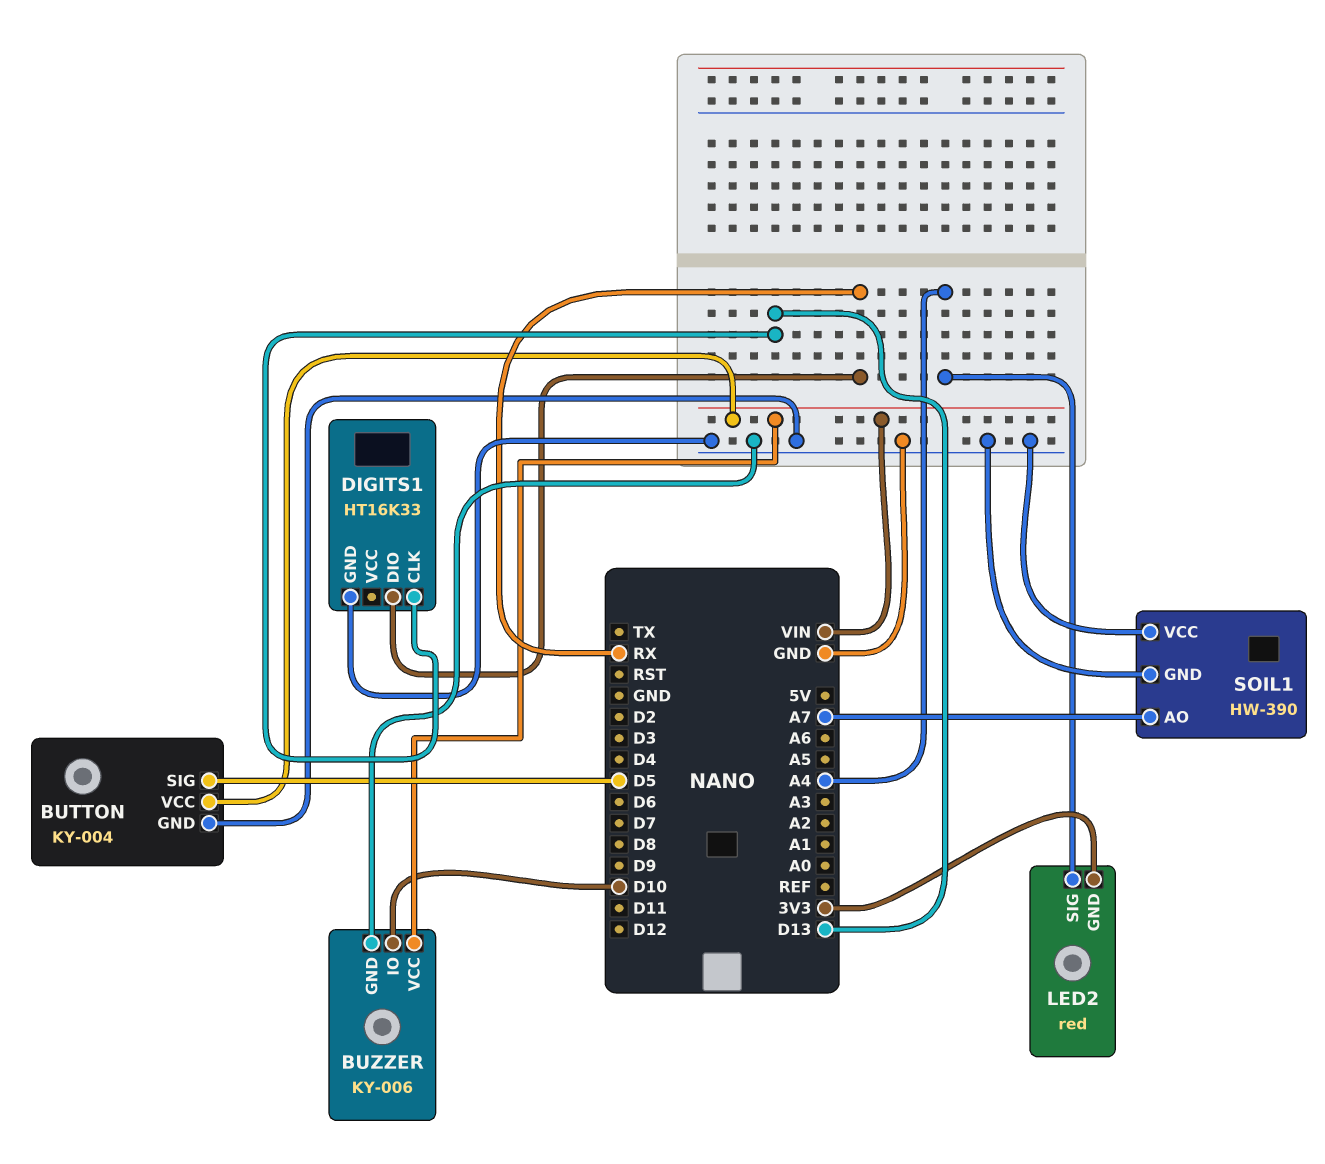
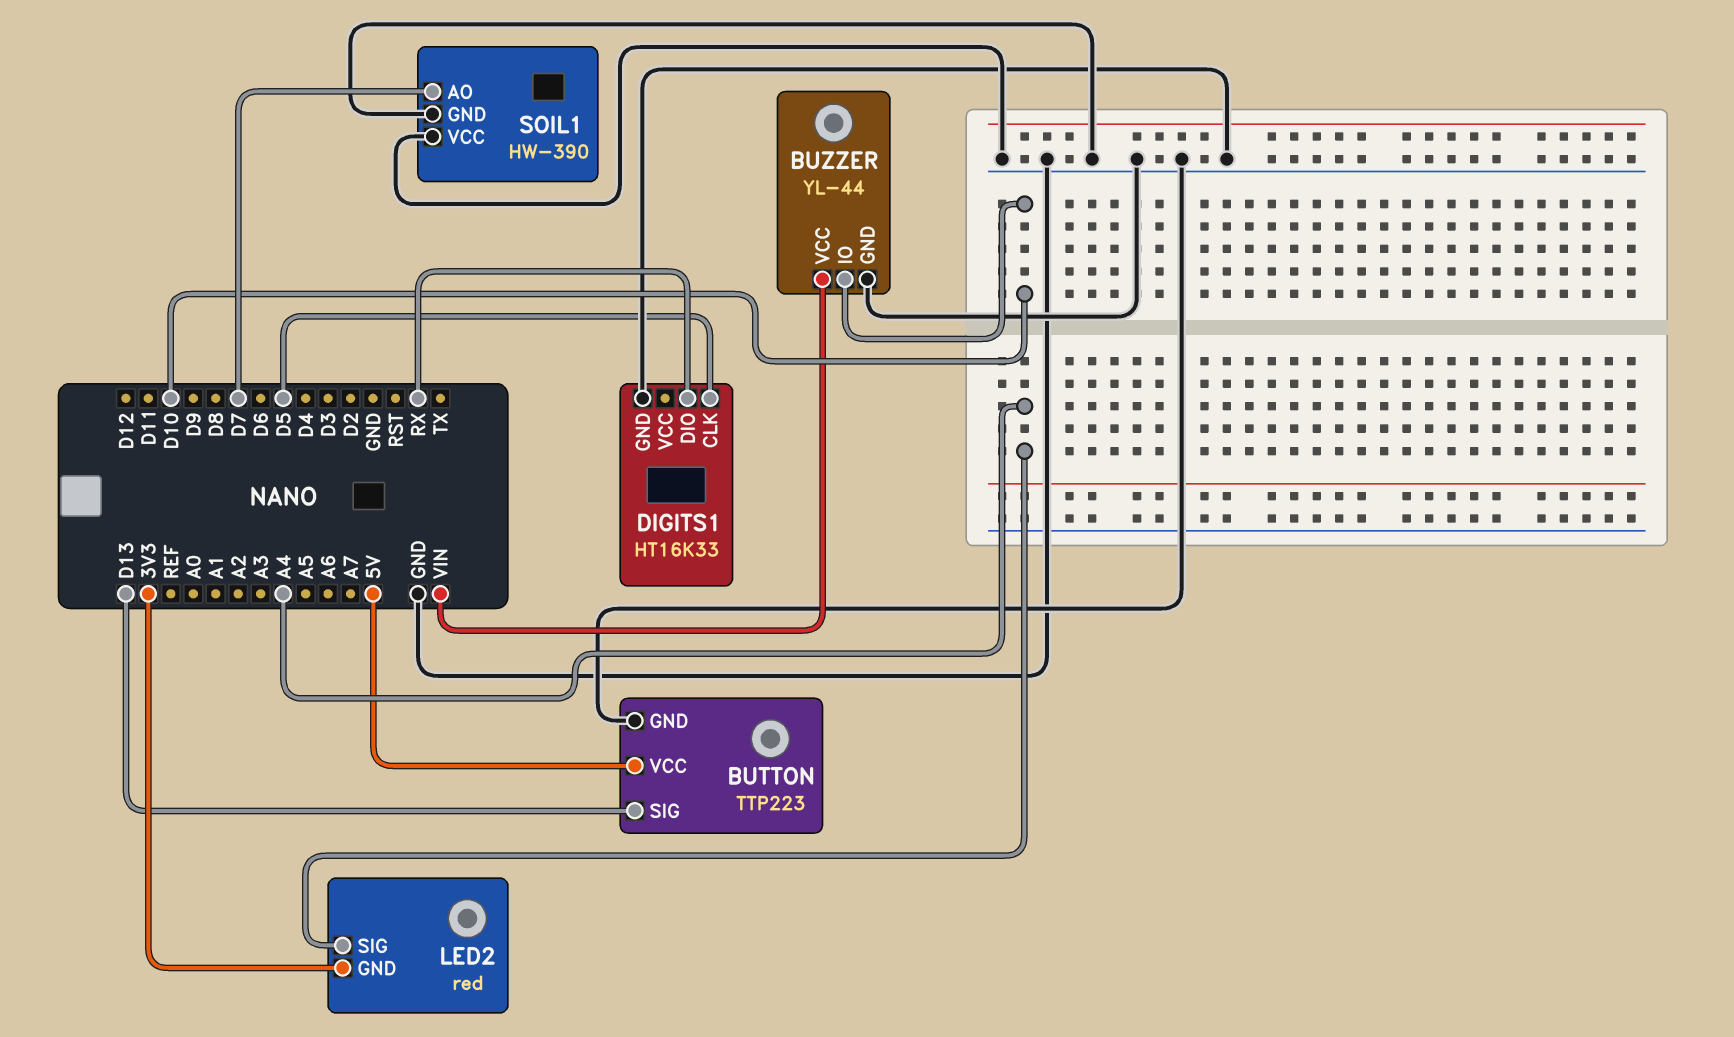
BUTTON: KY-004 -> TTP223
BUTTON pin SIG: D5 -> D13
BUTTON pin VCC: VIN -> 5V
BUZZER: KY-006 -> YL-44
DIGITS1 pin CLK: D13 -> D5
SOIL1 pin AO: A7 -> D7

